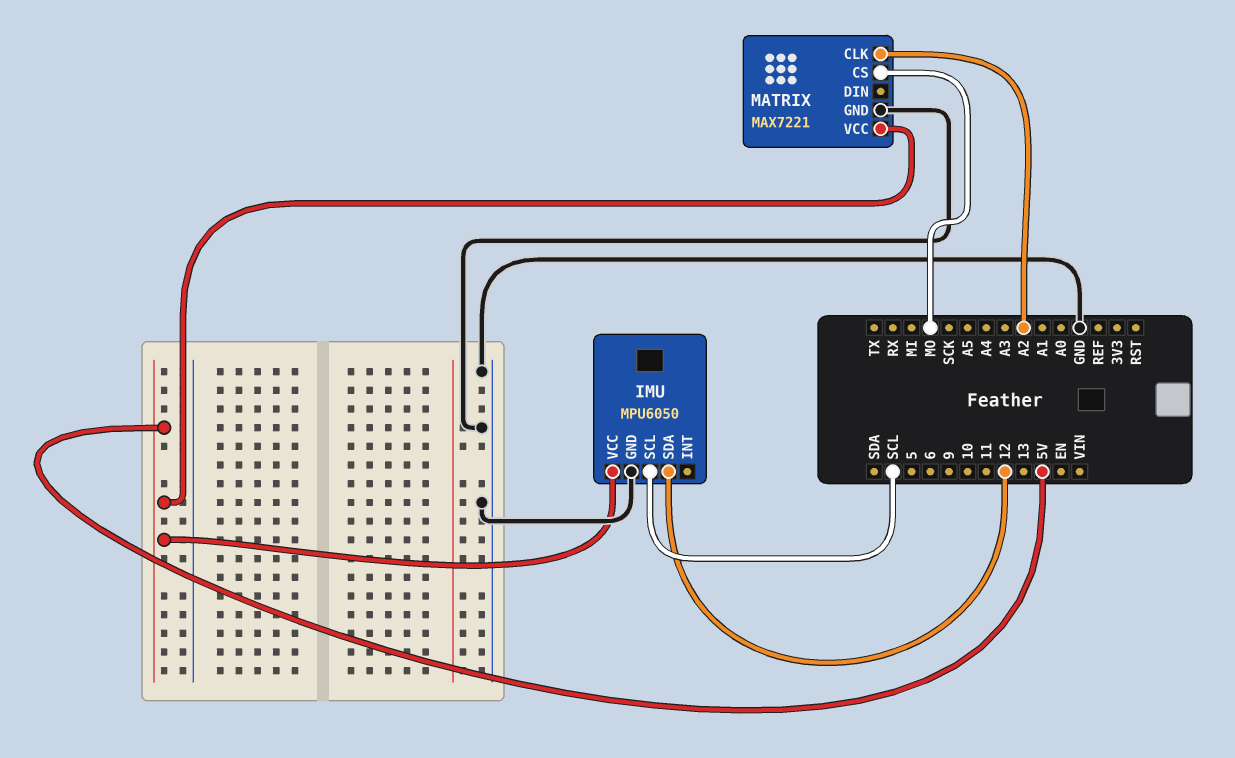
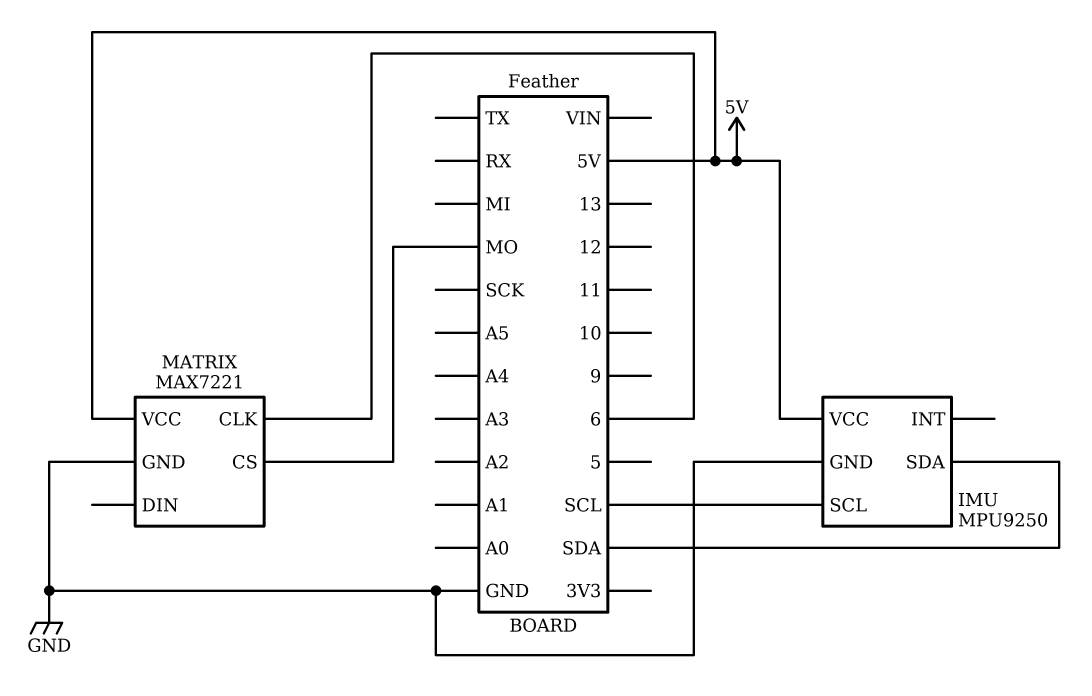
IMU: MPU6050 -> MPU9250
IMU pin SDA: 12 -> SDA
MATRIX pin CLK: A2 -> 6

